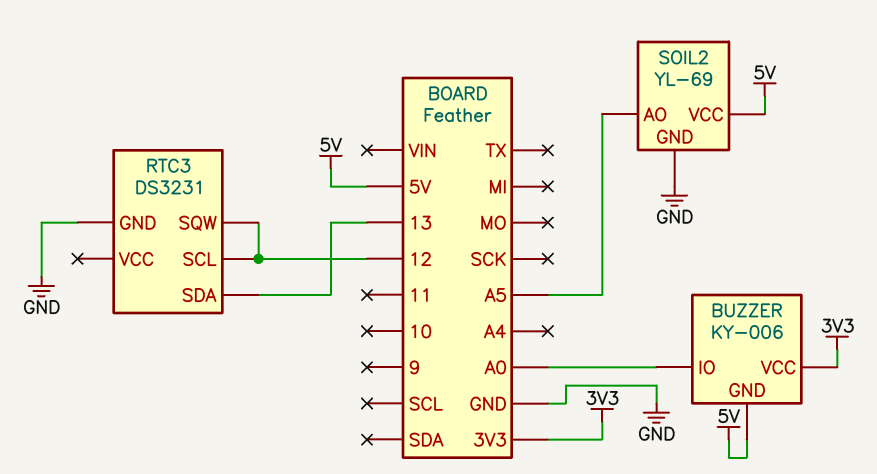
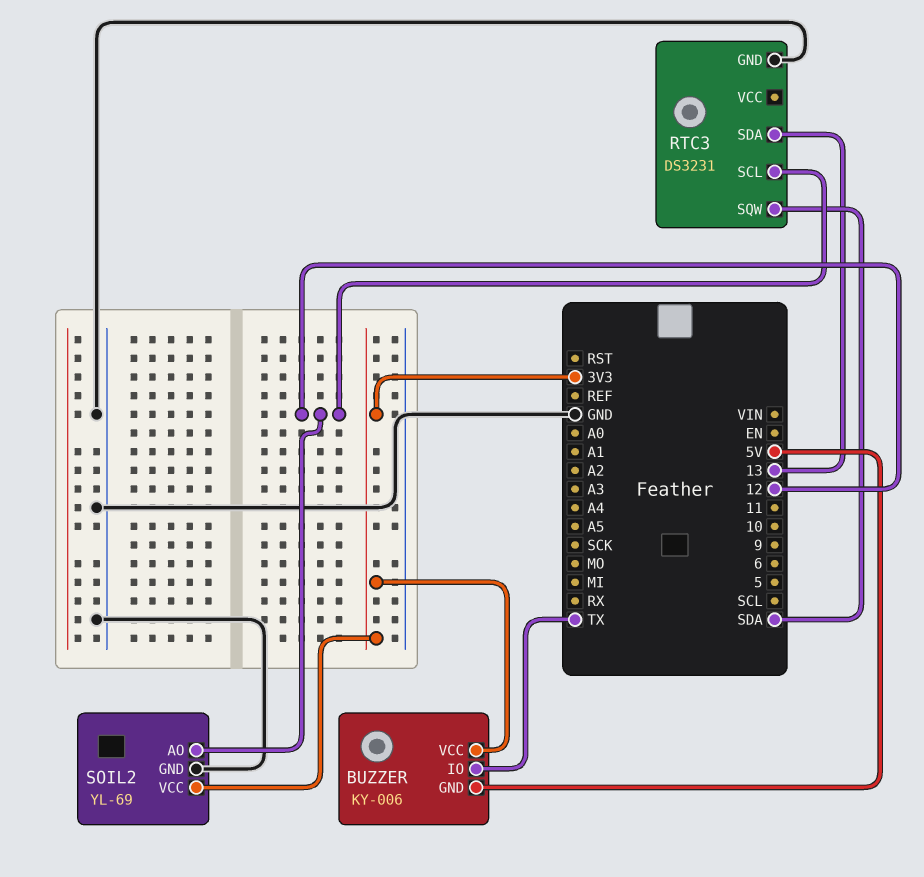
BUZZER pin IO: A0 -> TX
RTC3 pin SQW: 12 -> SDA
SOIL2 pin AO: A5 -> 12
SOIL2 pin VCC: 5V -> 3V3

